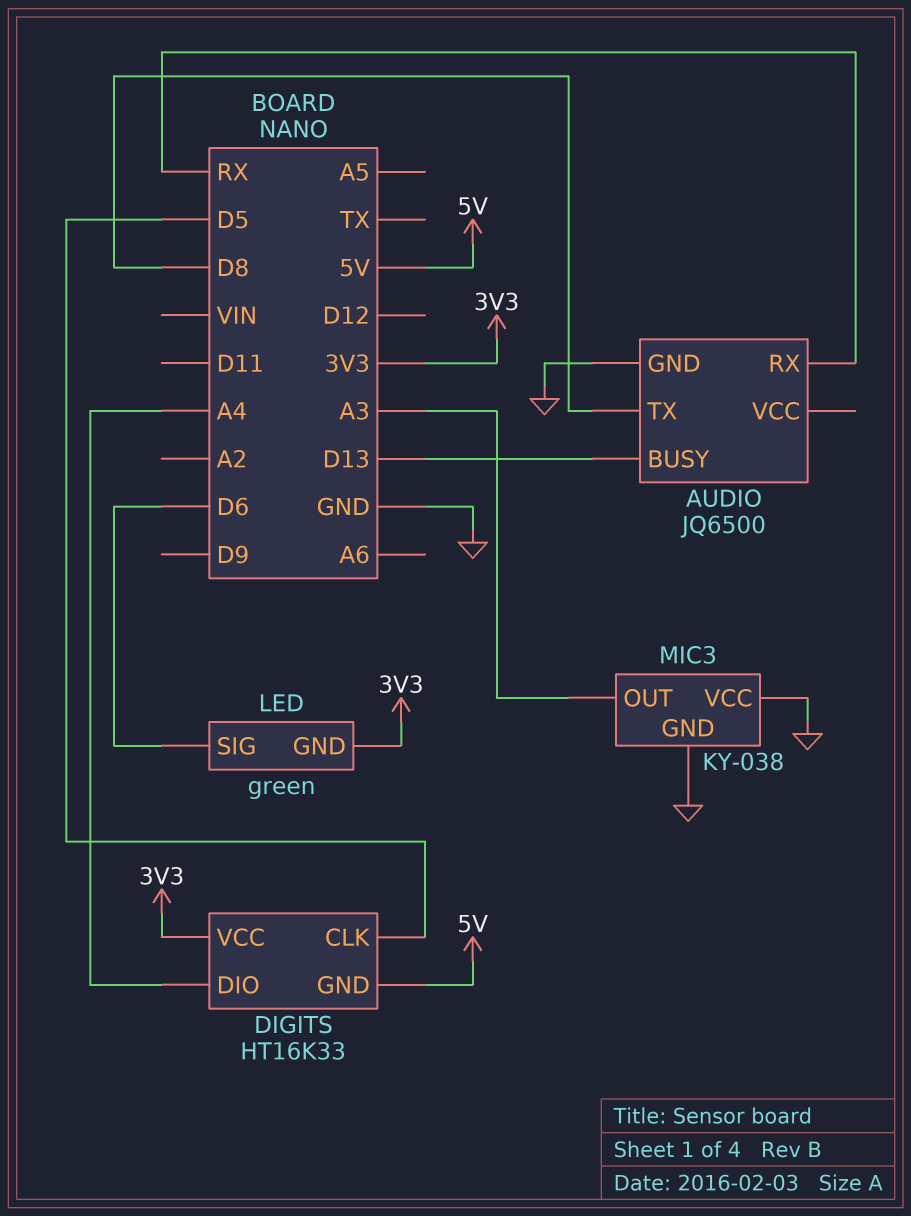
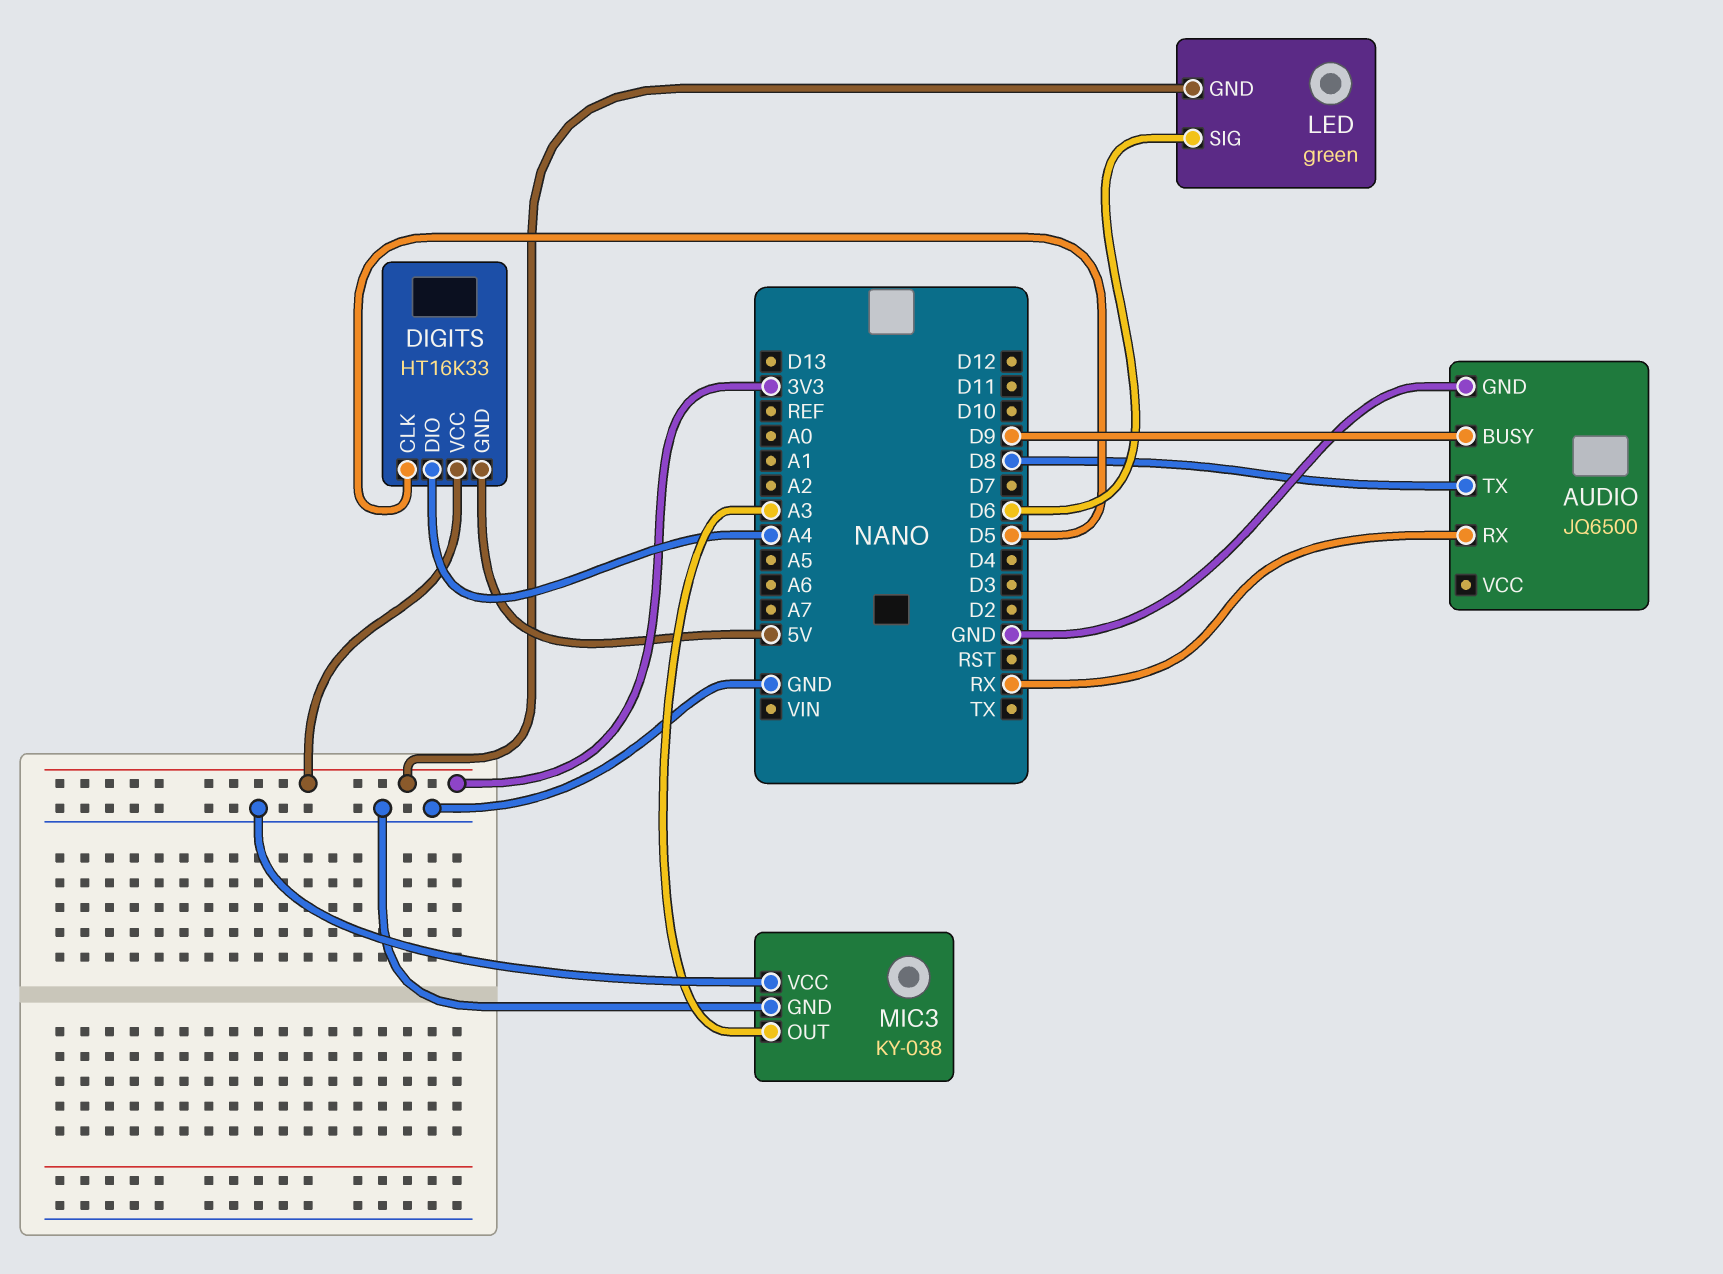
AUDIO pin BUSY: D13 -> D9

